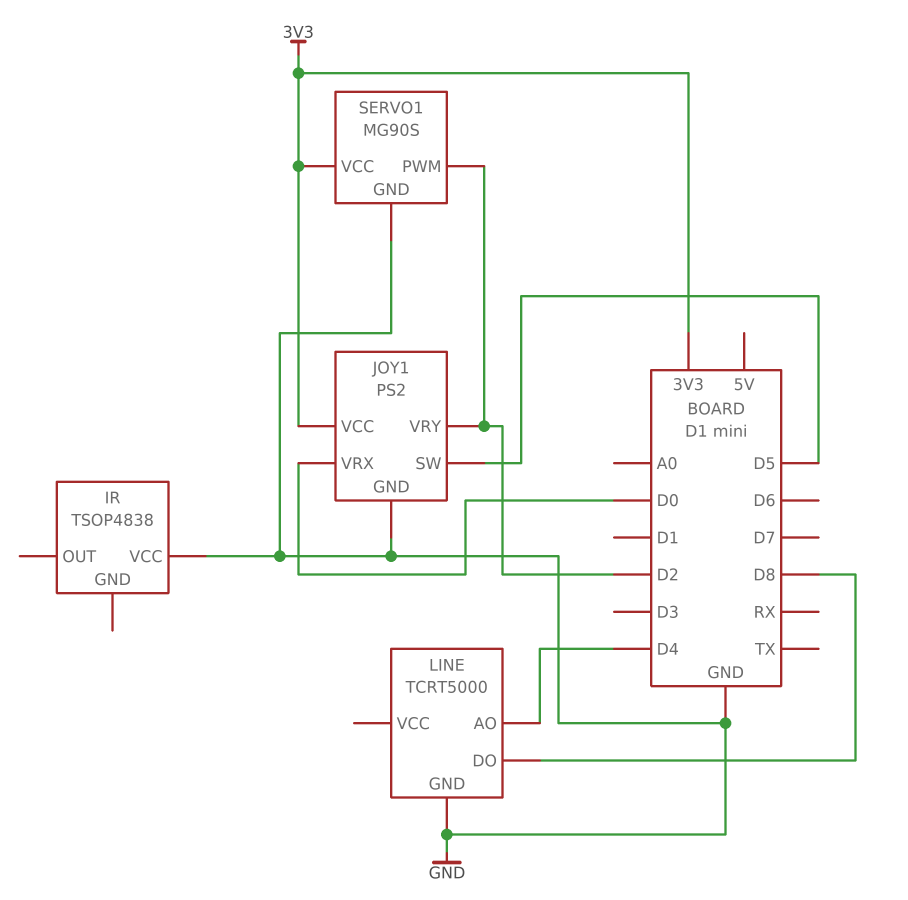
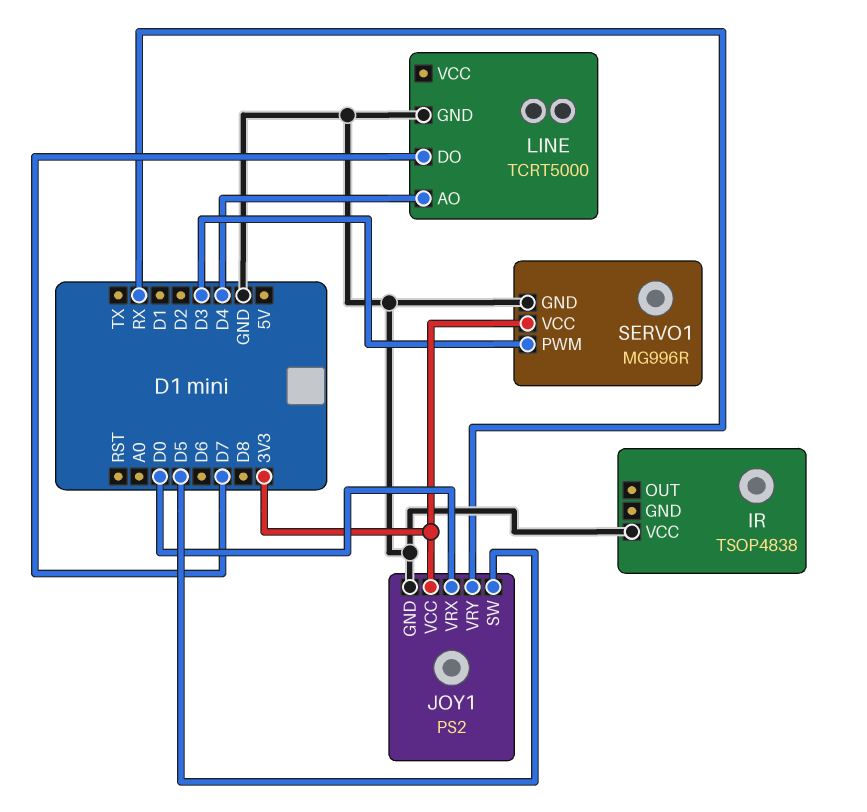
JOY1 pin VRY: D2 -> RX
LINE pin DO: D8 -> D7
SERVO1: MG90S -> MG996R
SERVO1 pin PWM: D2 -> D3

